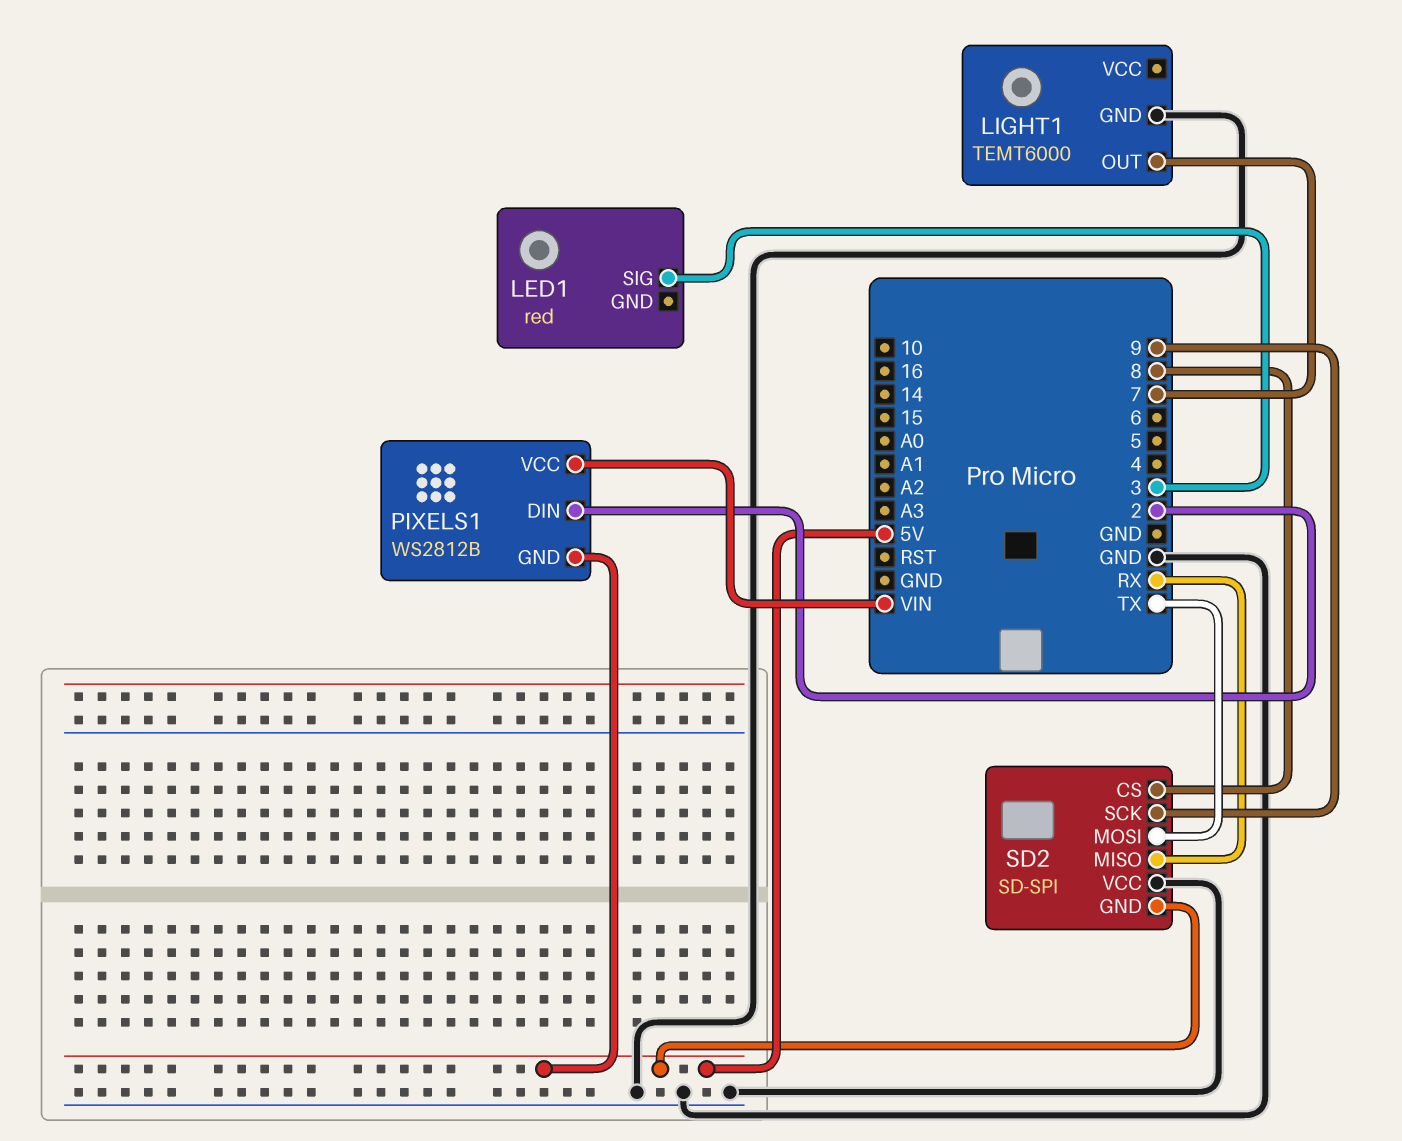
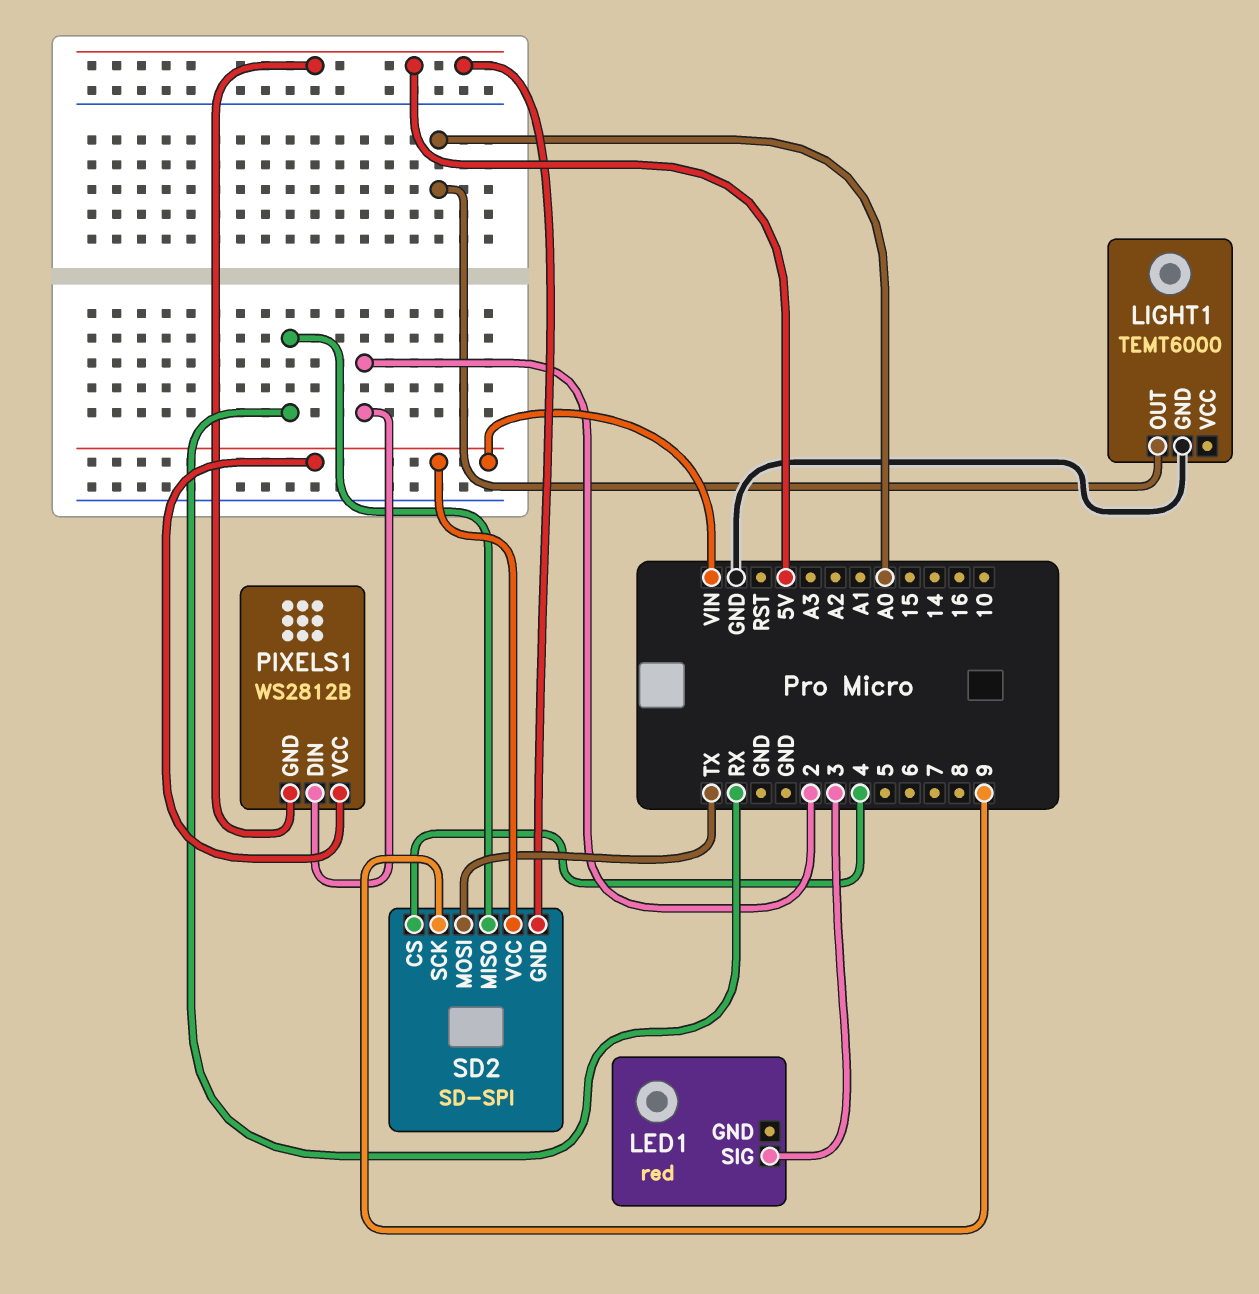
LIGHT1 pin OUT: 7 -> A0
SD2 pin CS: 8 -> 4
SD2 pin VCC: GND -> VIN

